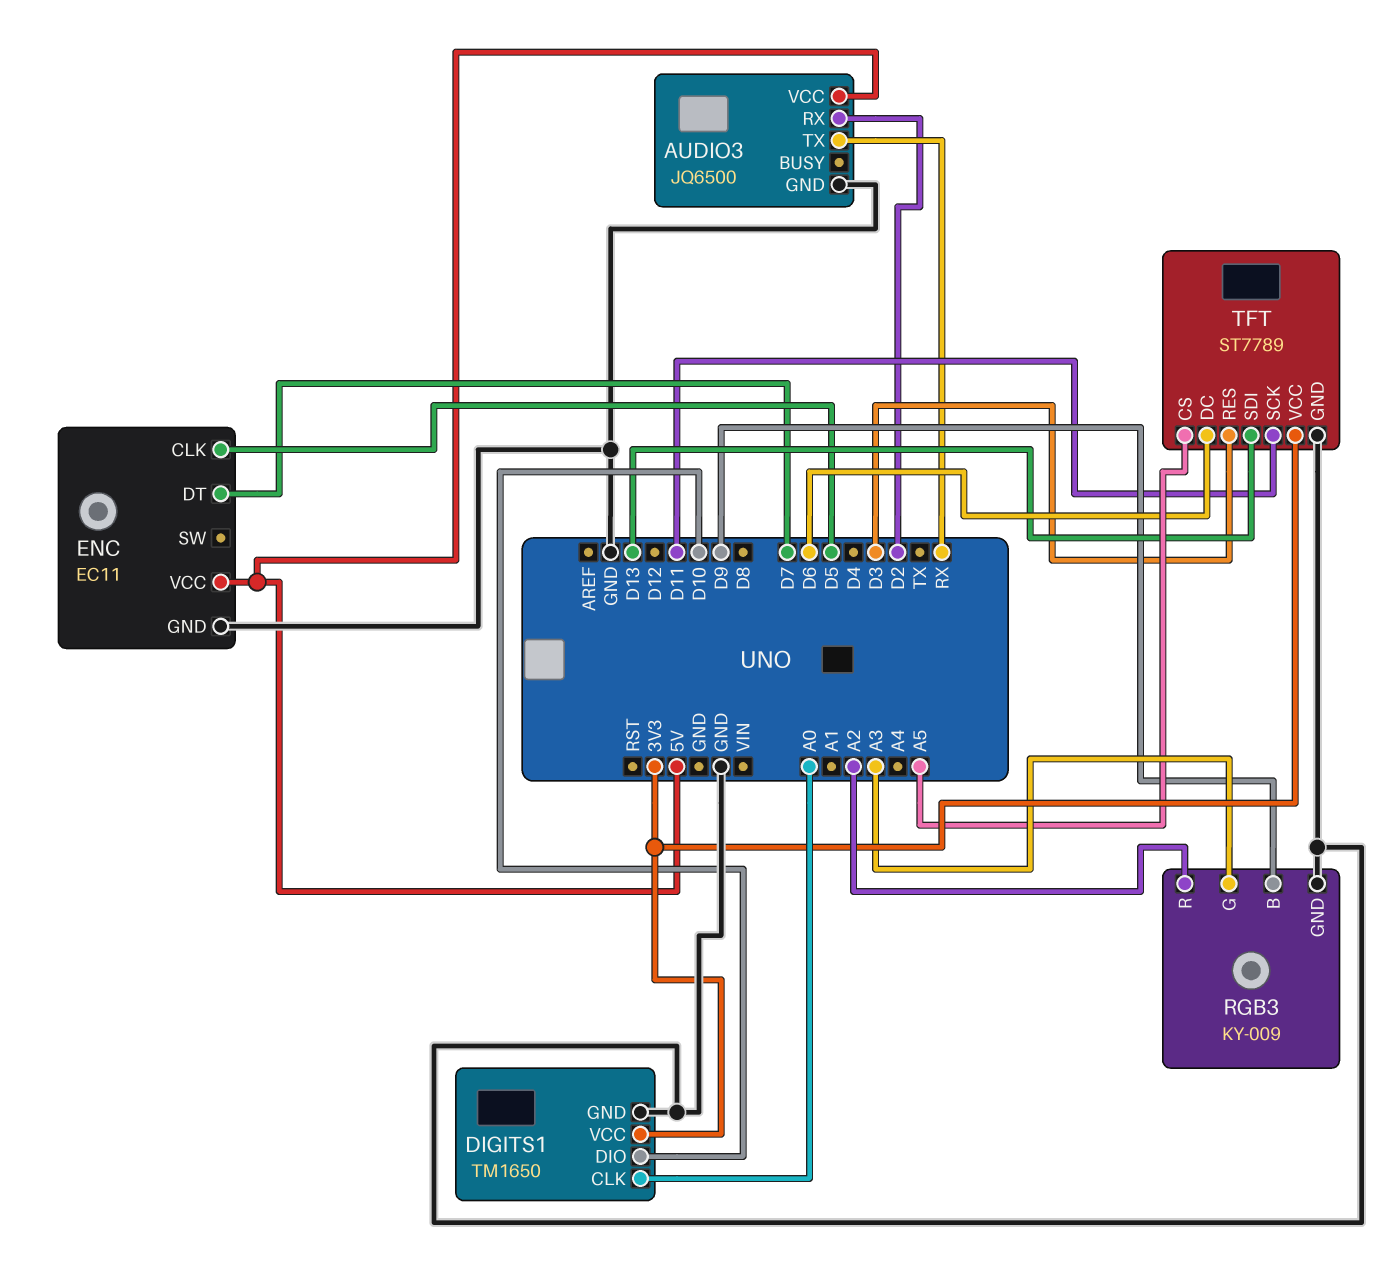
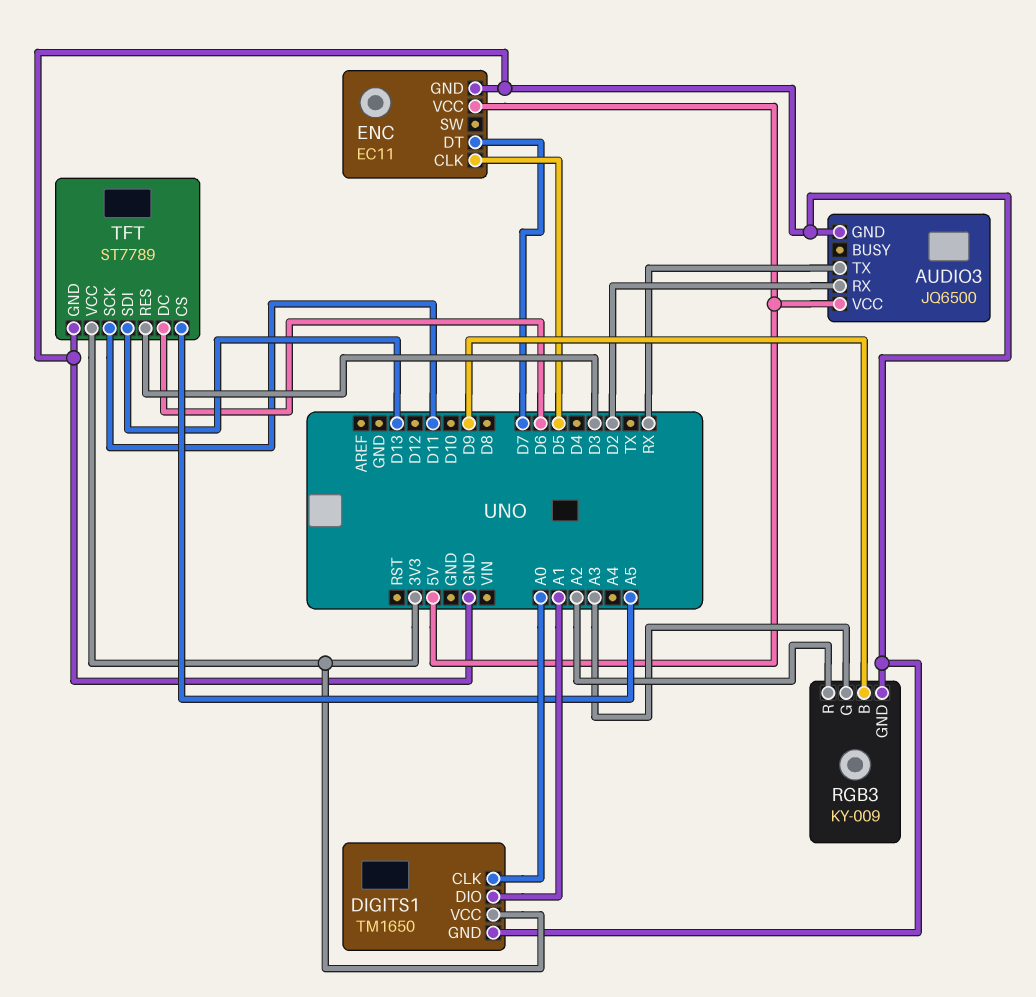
DIGITS1 pin DIO: D10 -> A1

